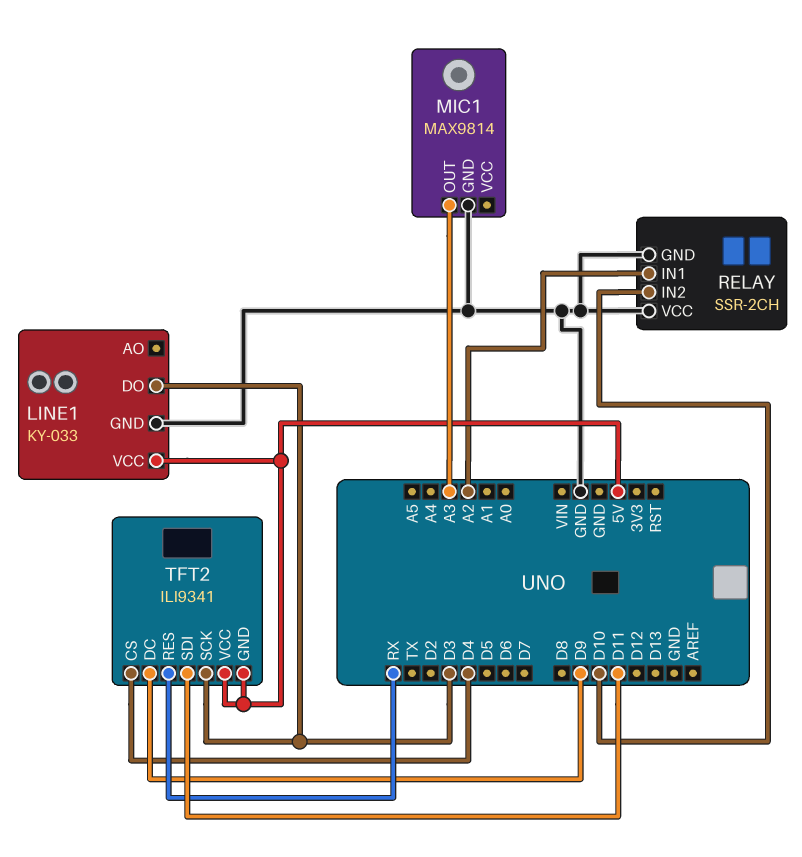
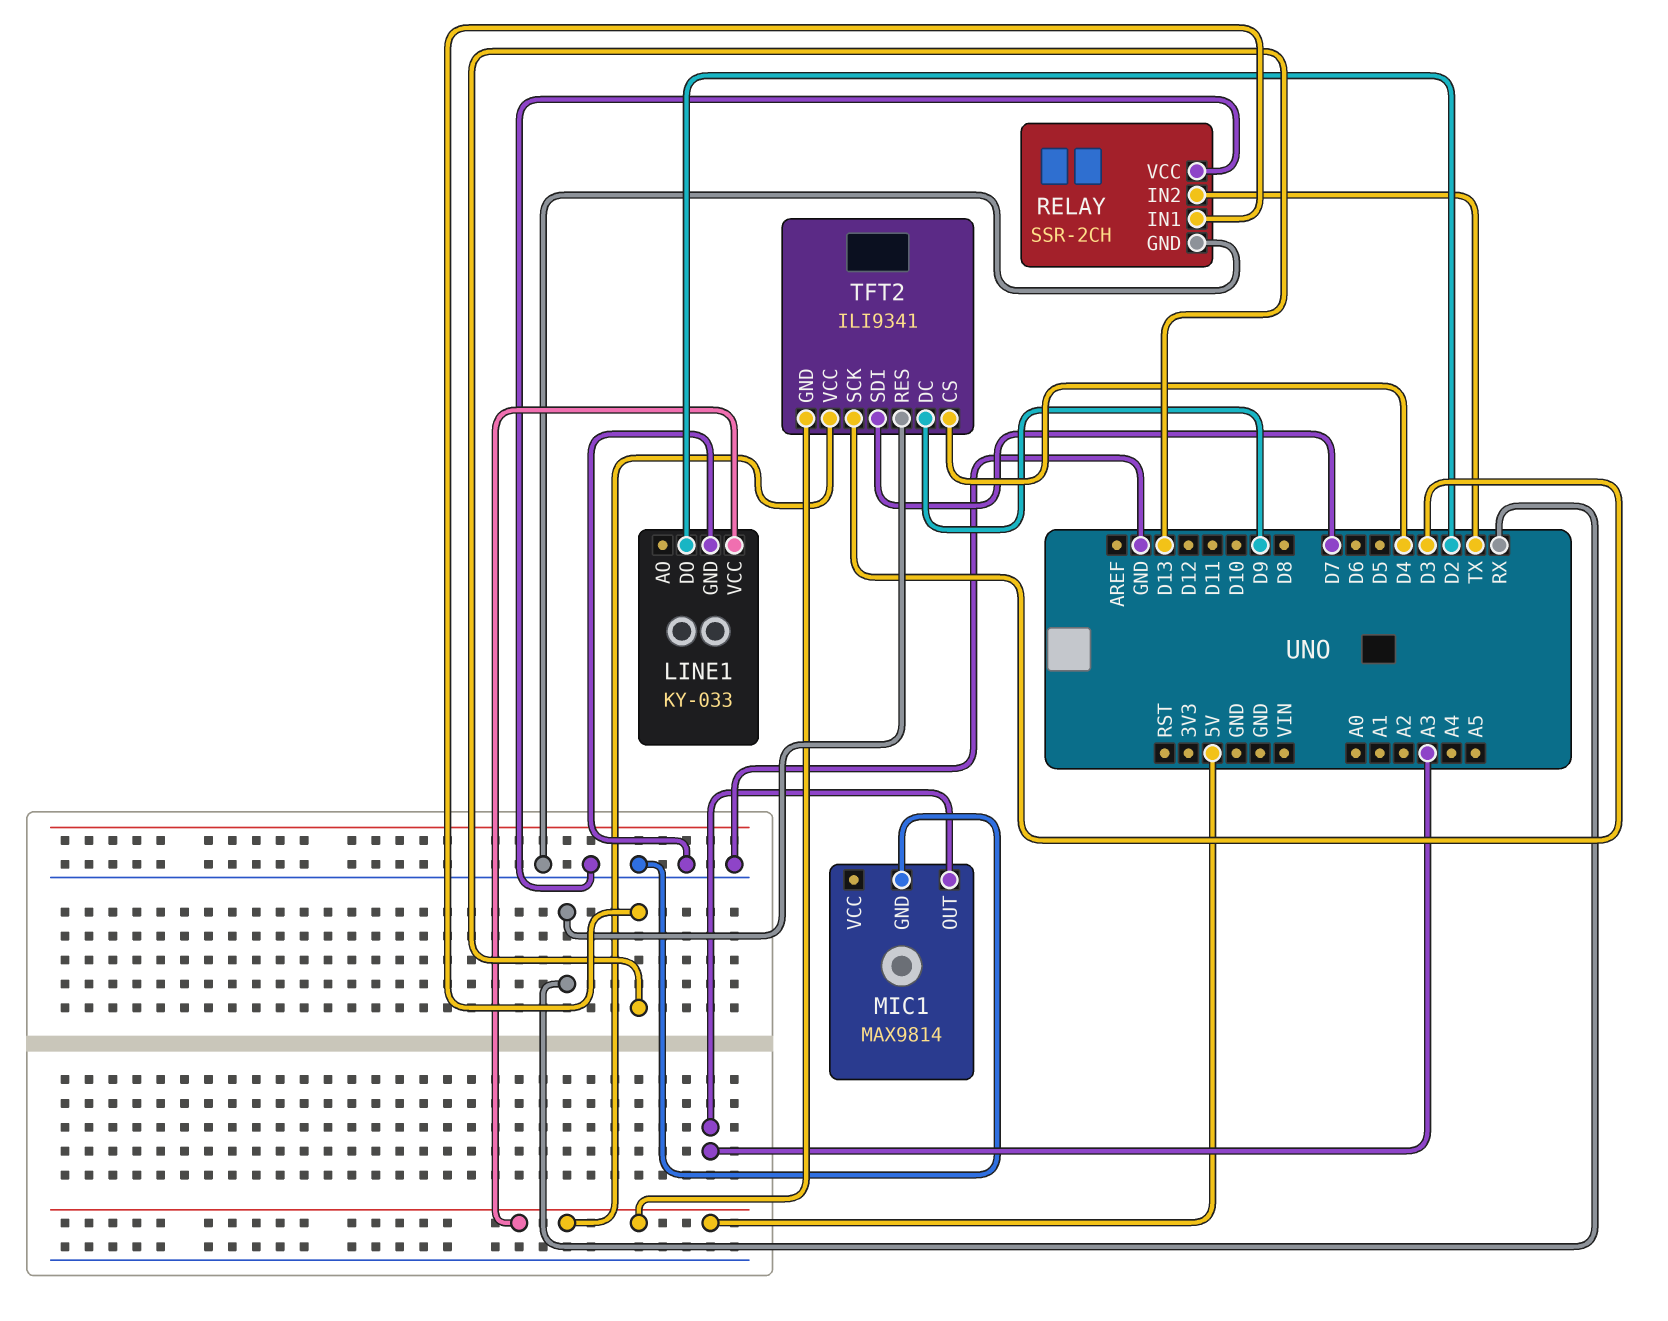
LINE1 pin DO: D3 -> D2
RELAY pin IN1: A2 -> D13
RELAY pin IN2: D10 -> TX
TFT2 pin SDI: D11 -> D7

